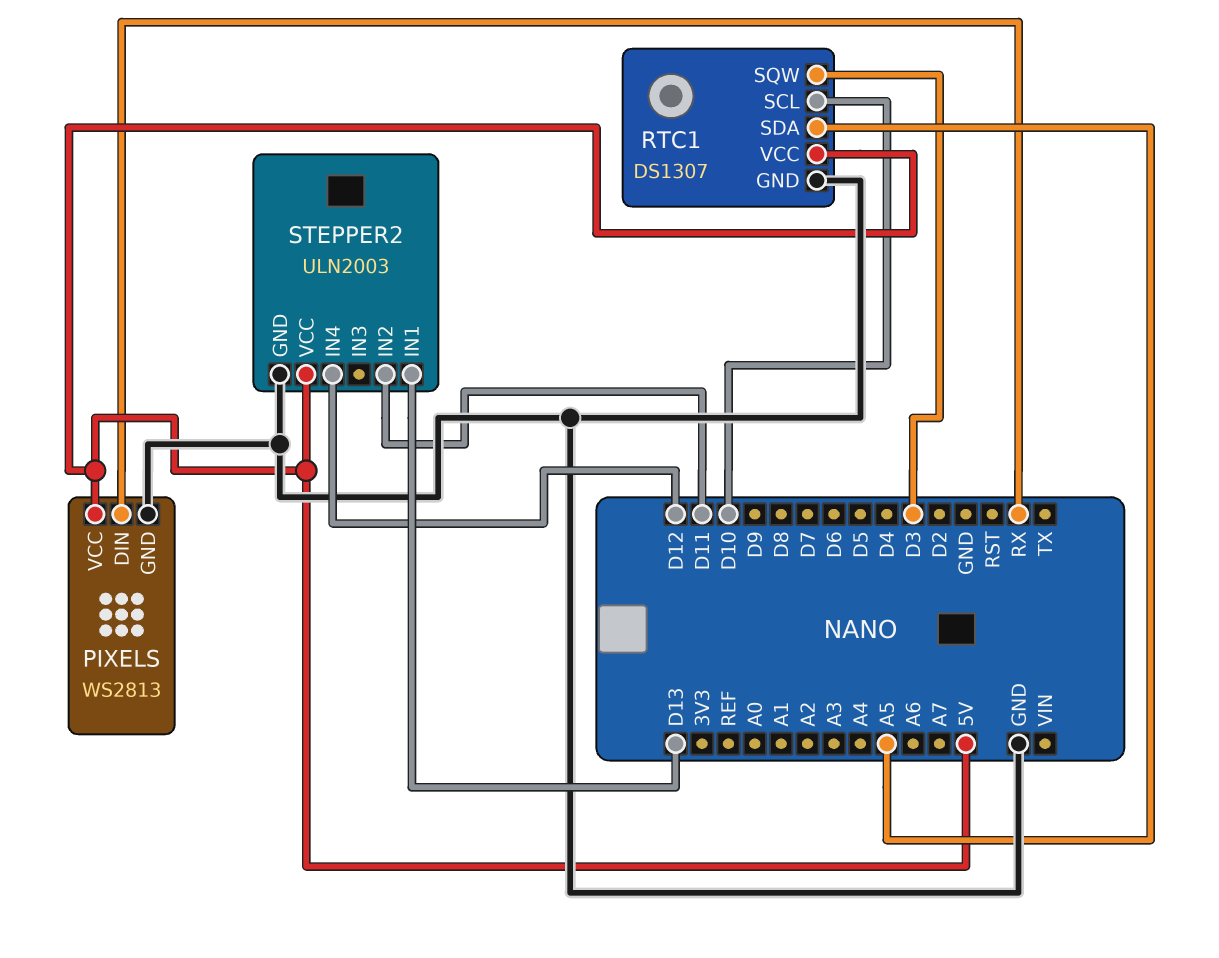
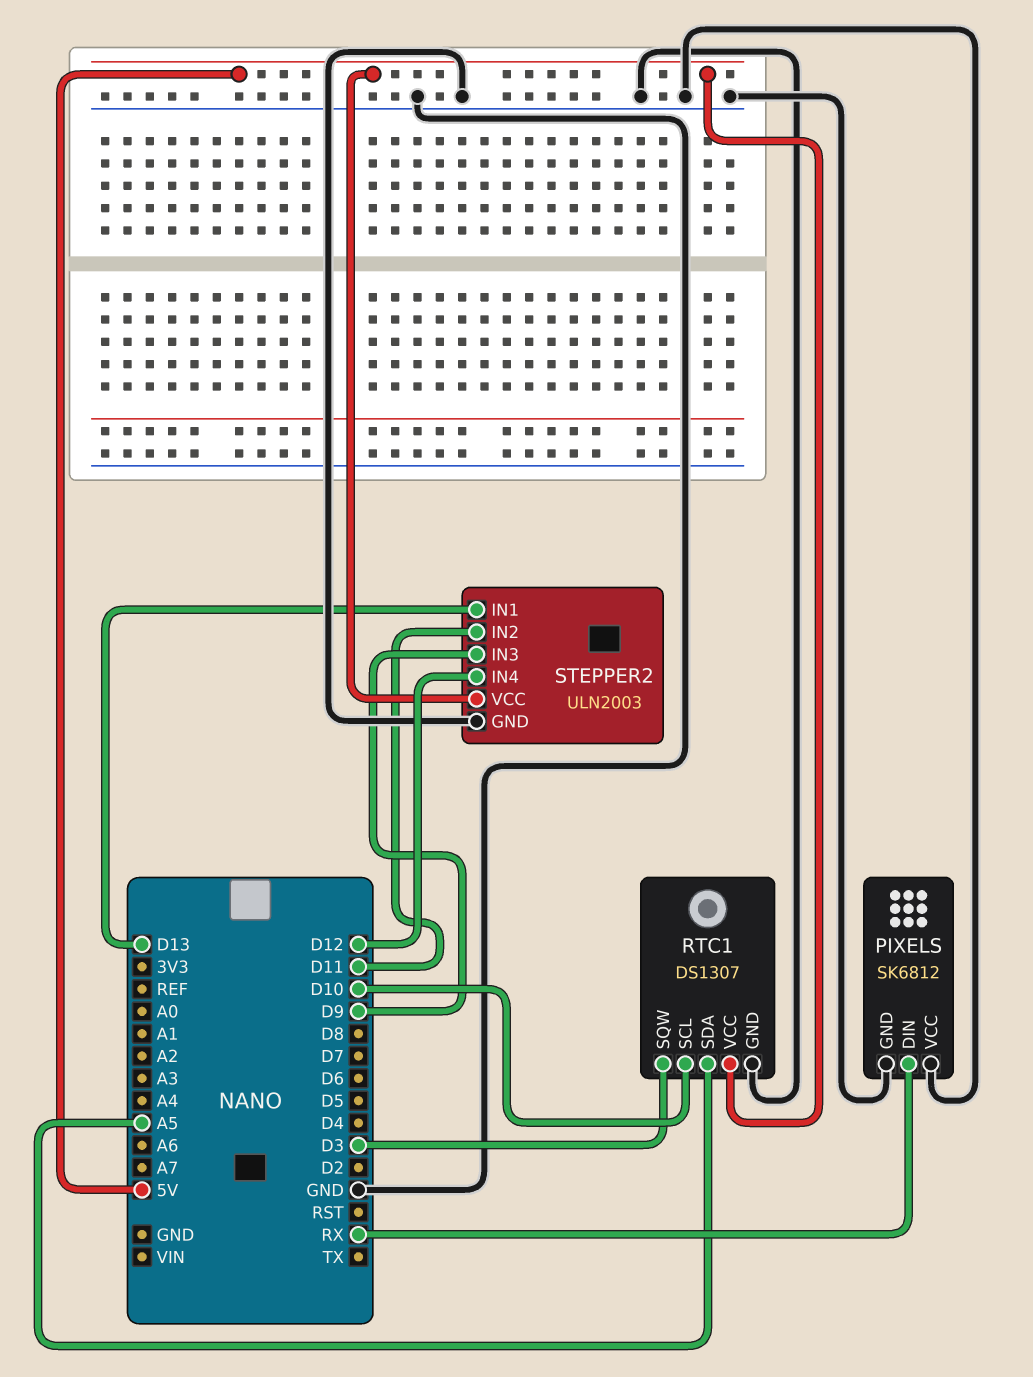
PIXELS: WS2813 -> SK6812
PIXELS pin VCC: 5V -> GND
STEPPER2 pin IN3: none -> D9

